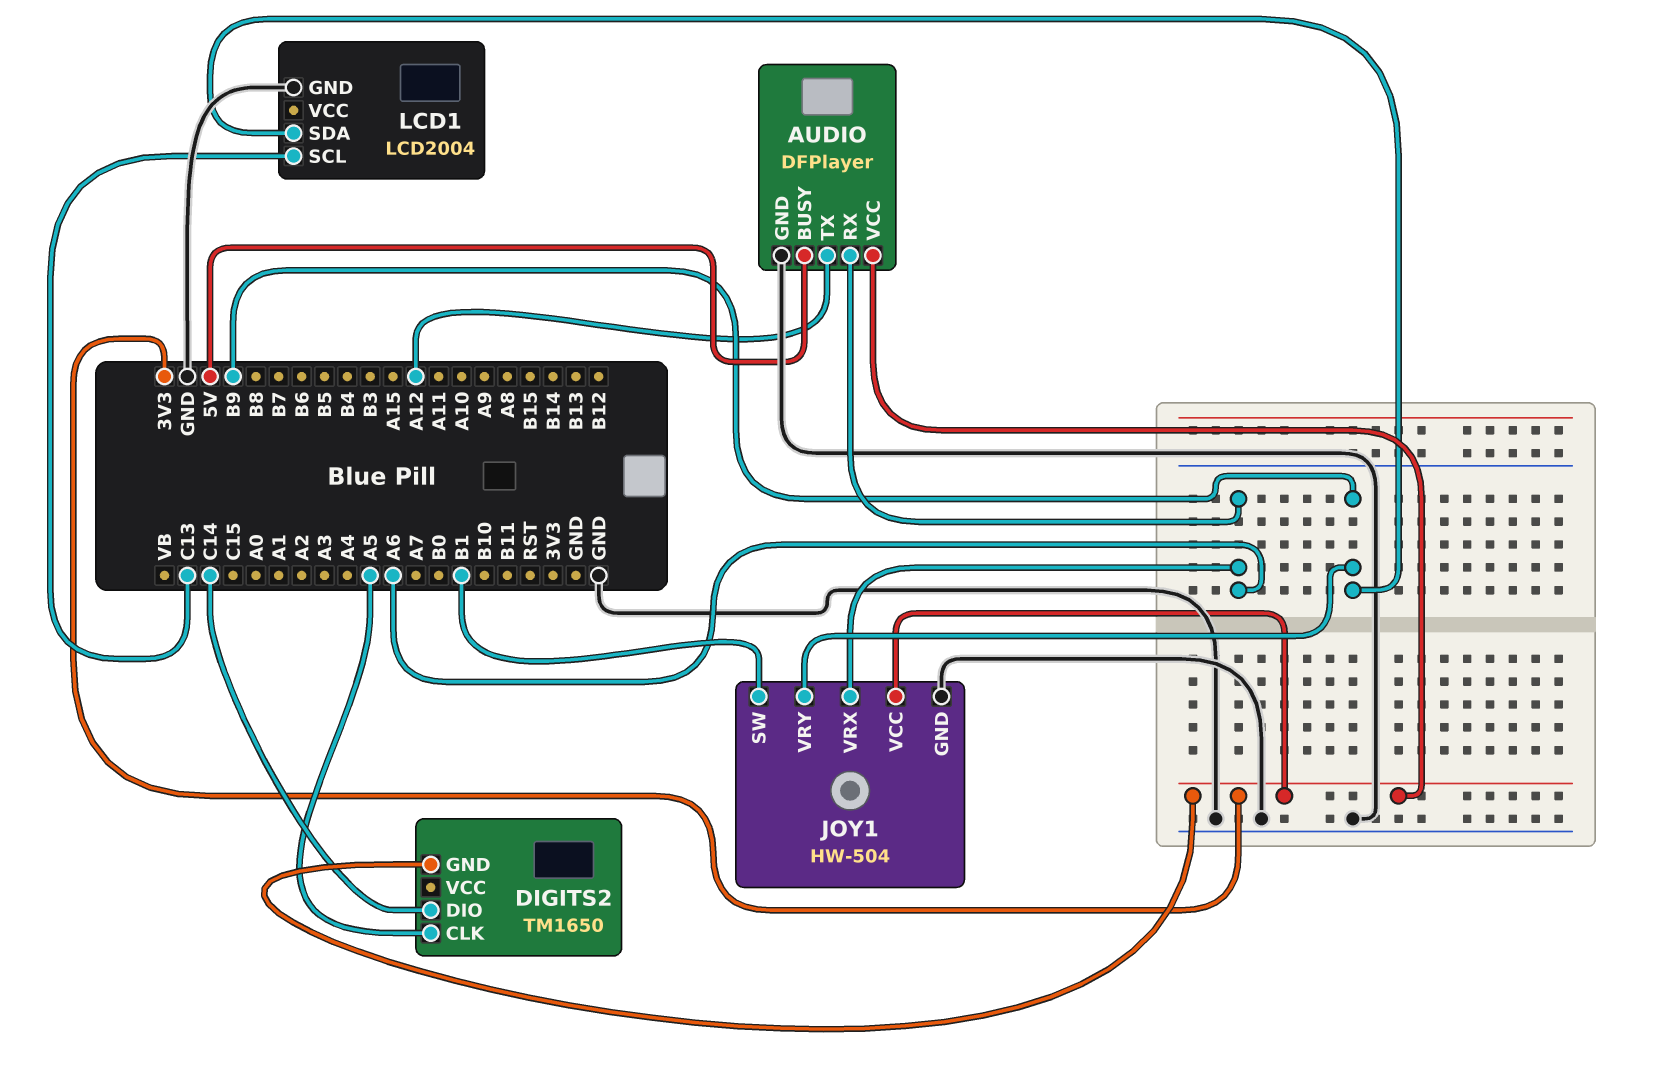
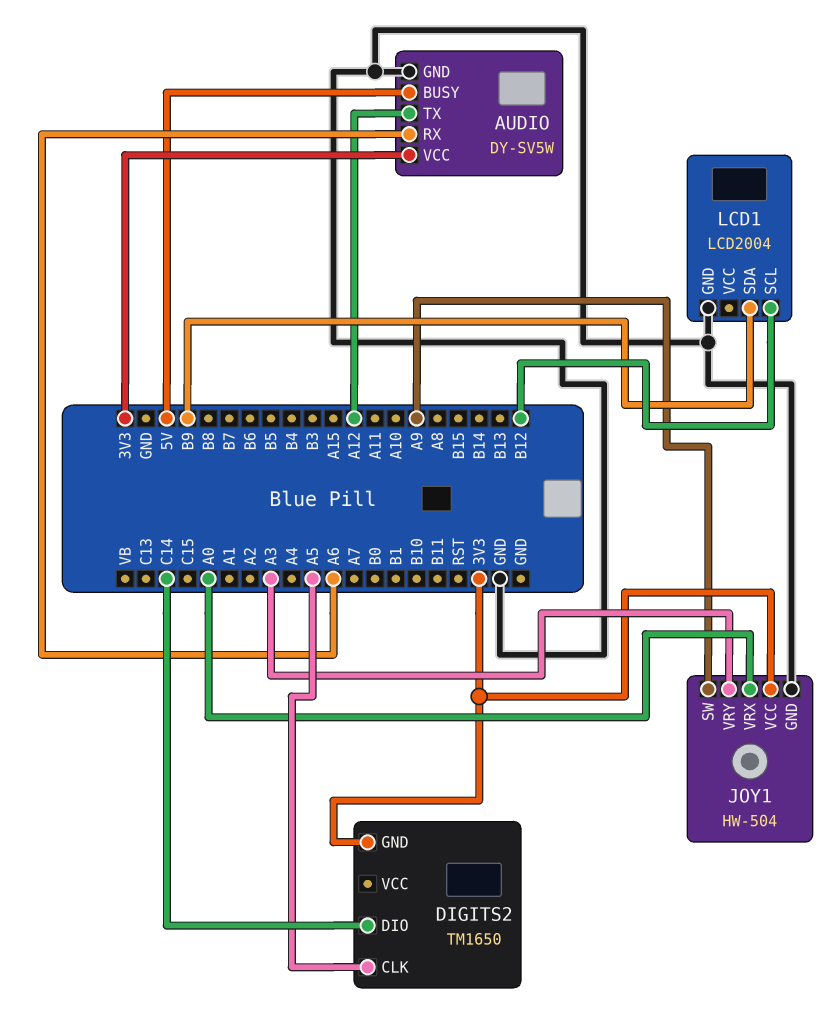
AUDIO: DFPlayer -> DY-SV5W
JOY1 pin SW: B1 -> A9
JOY1 pin VRX: A6 -> A0
JOY1 pin VRY: B9 -> A3
LCD1 pin SCL: C13 -> B12

